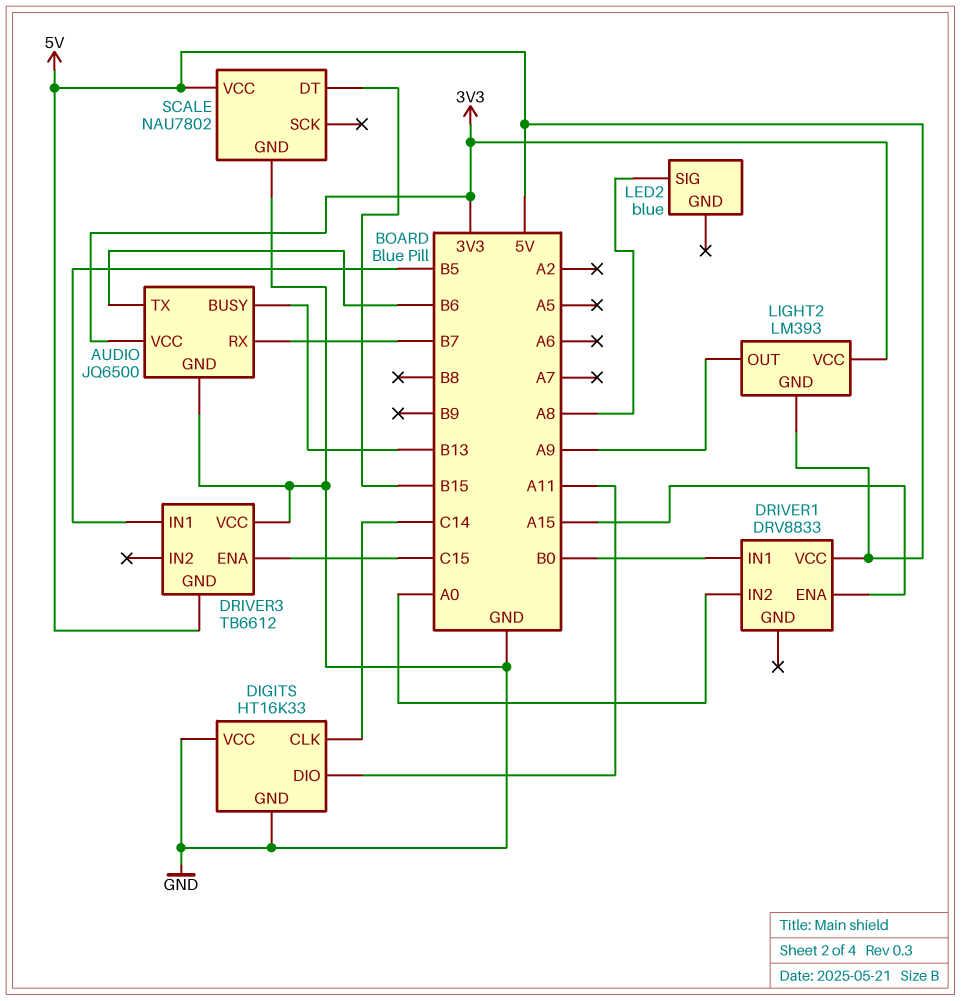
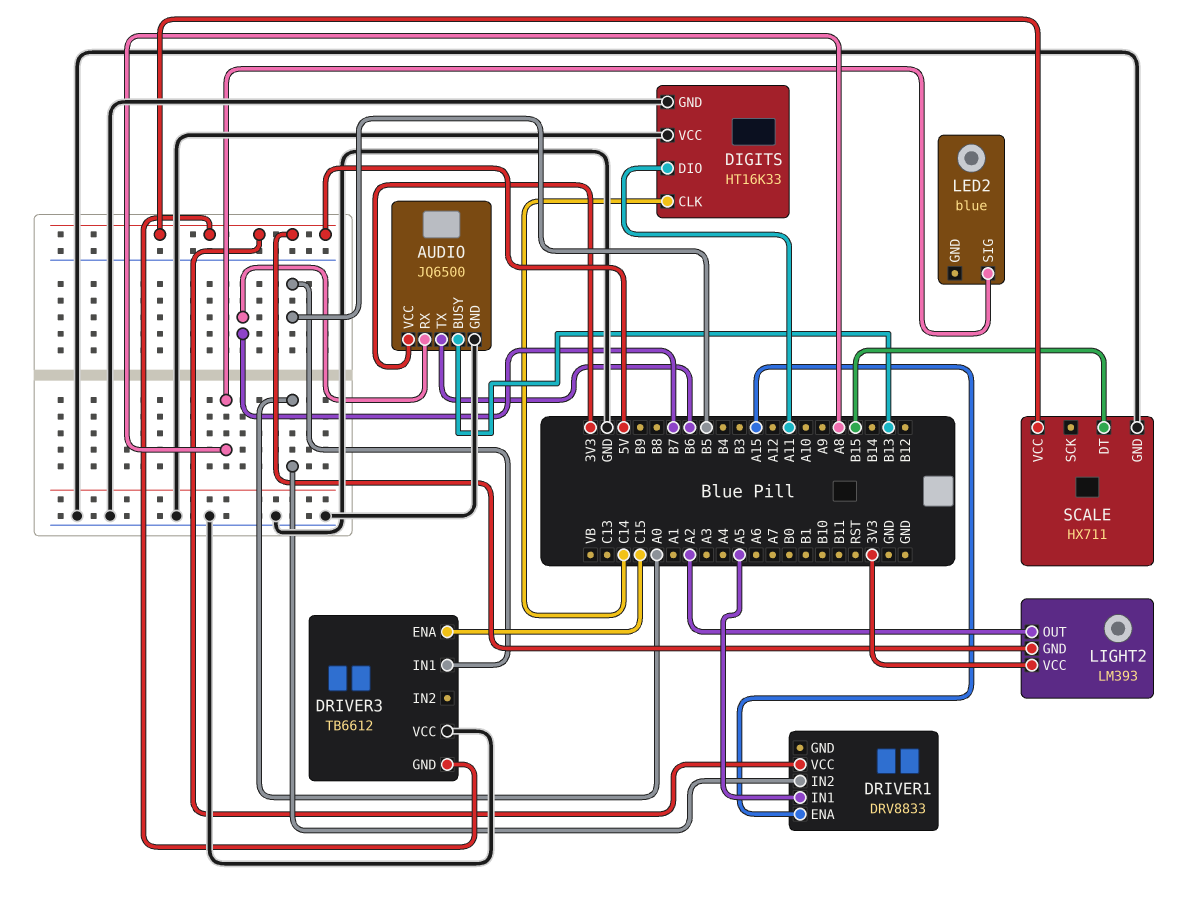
DRIVER1 pin IN1: B0 -> A5
LIGHT2 pin OUT: A9 -> A2
SCALE: NAU7802 -> HX711

